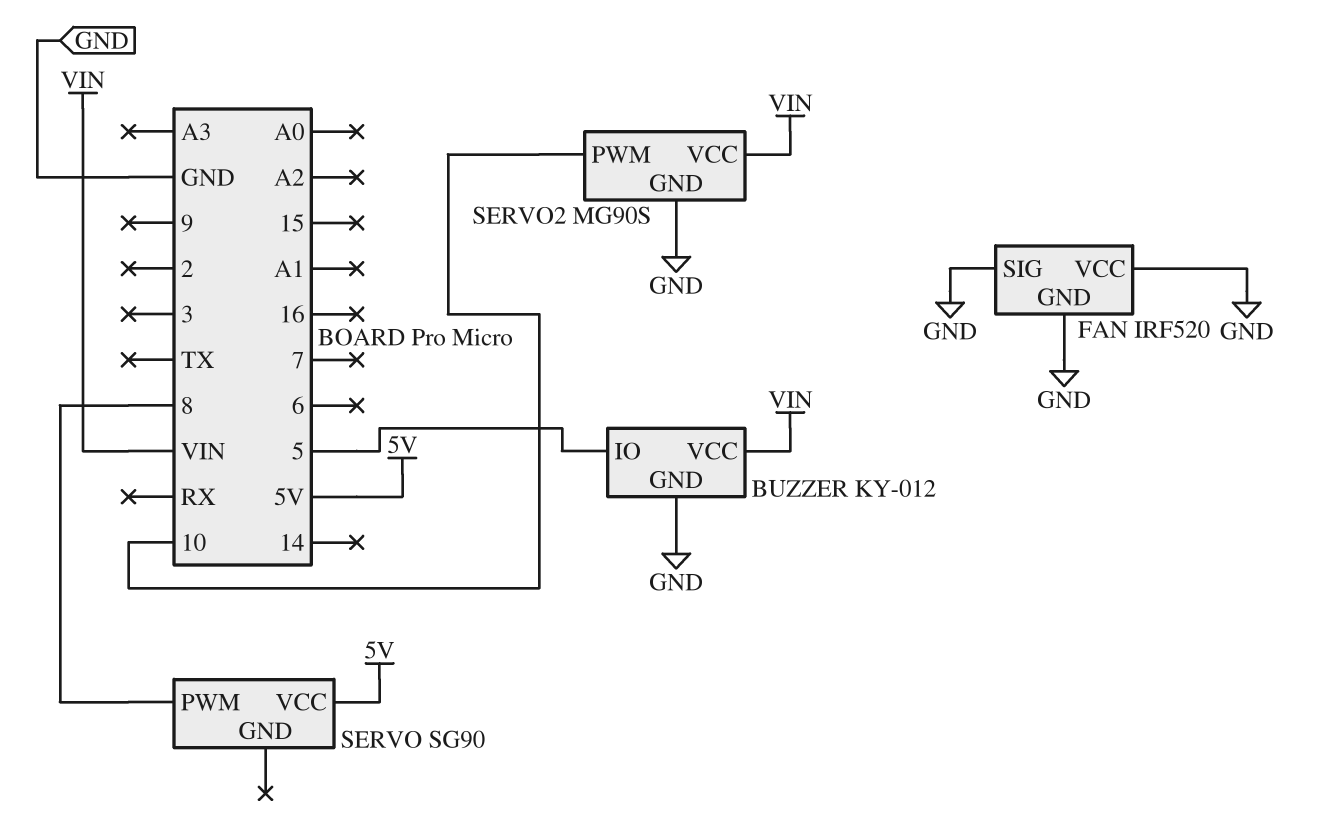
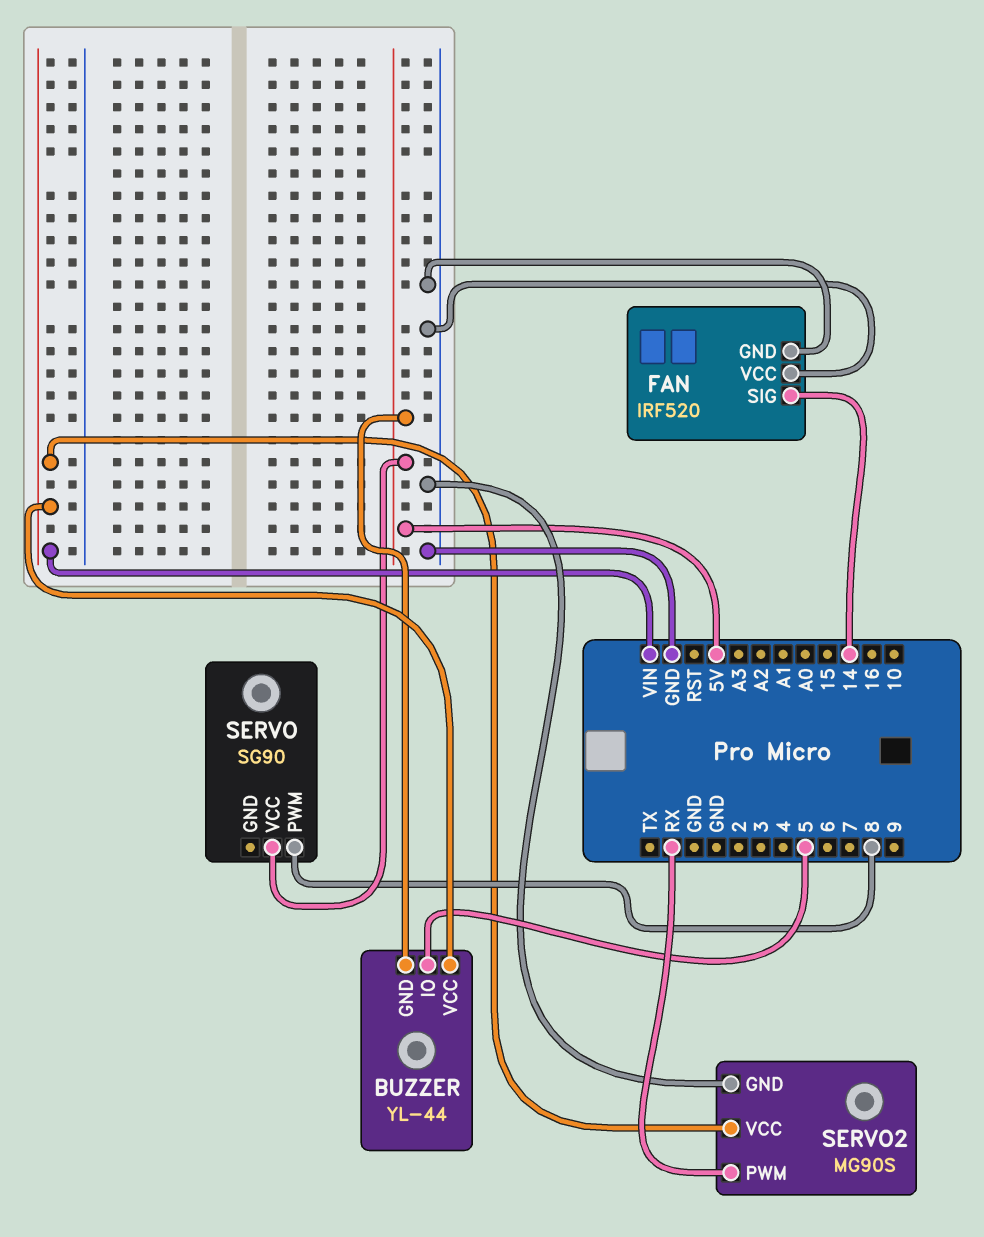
BUZZER: KY-012 -> YL-44
BUZZER pin GND: GND -> 5V
FAN pin SIG: GND -> 14
SERVO2 pin PWM: 10 -> RX

